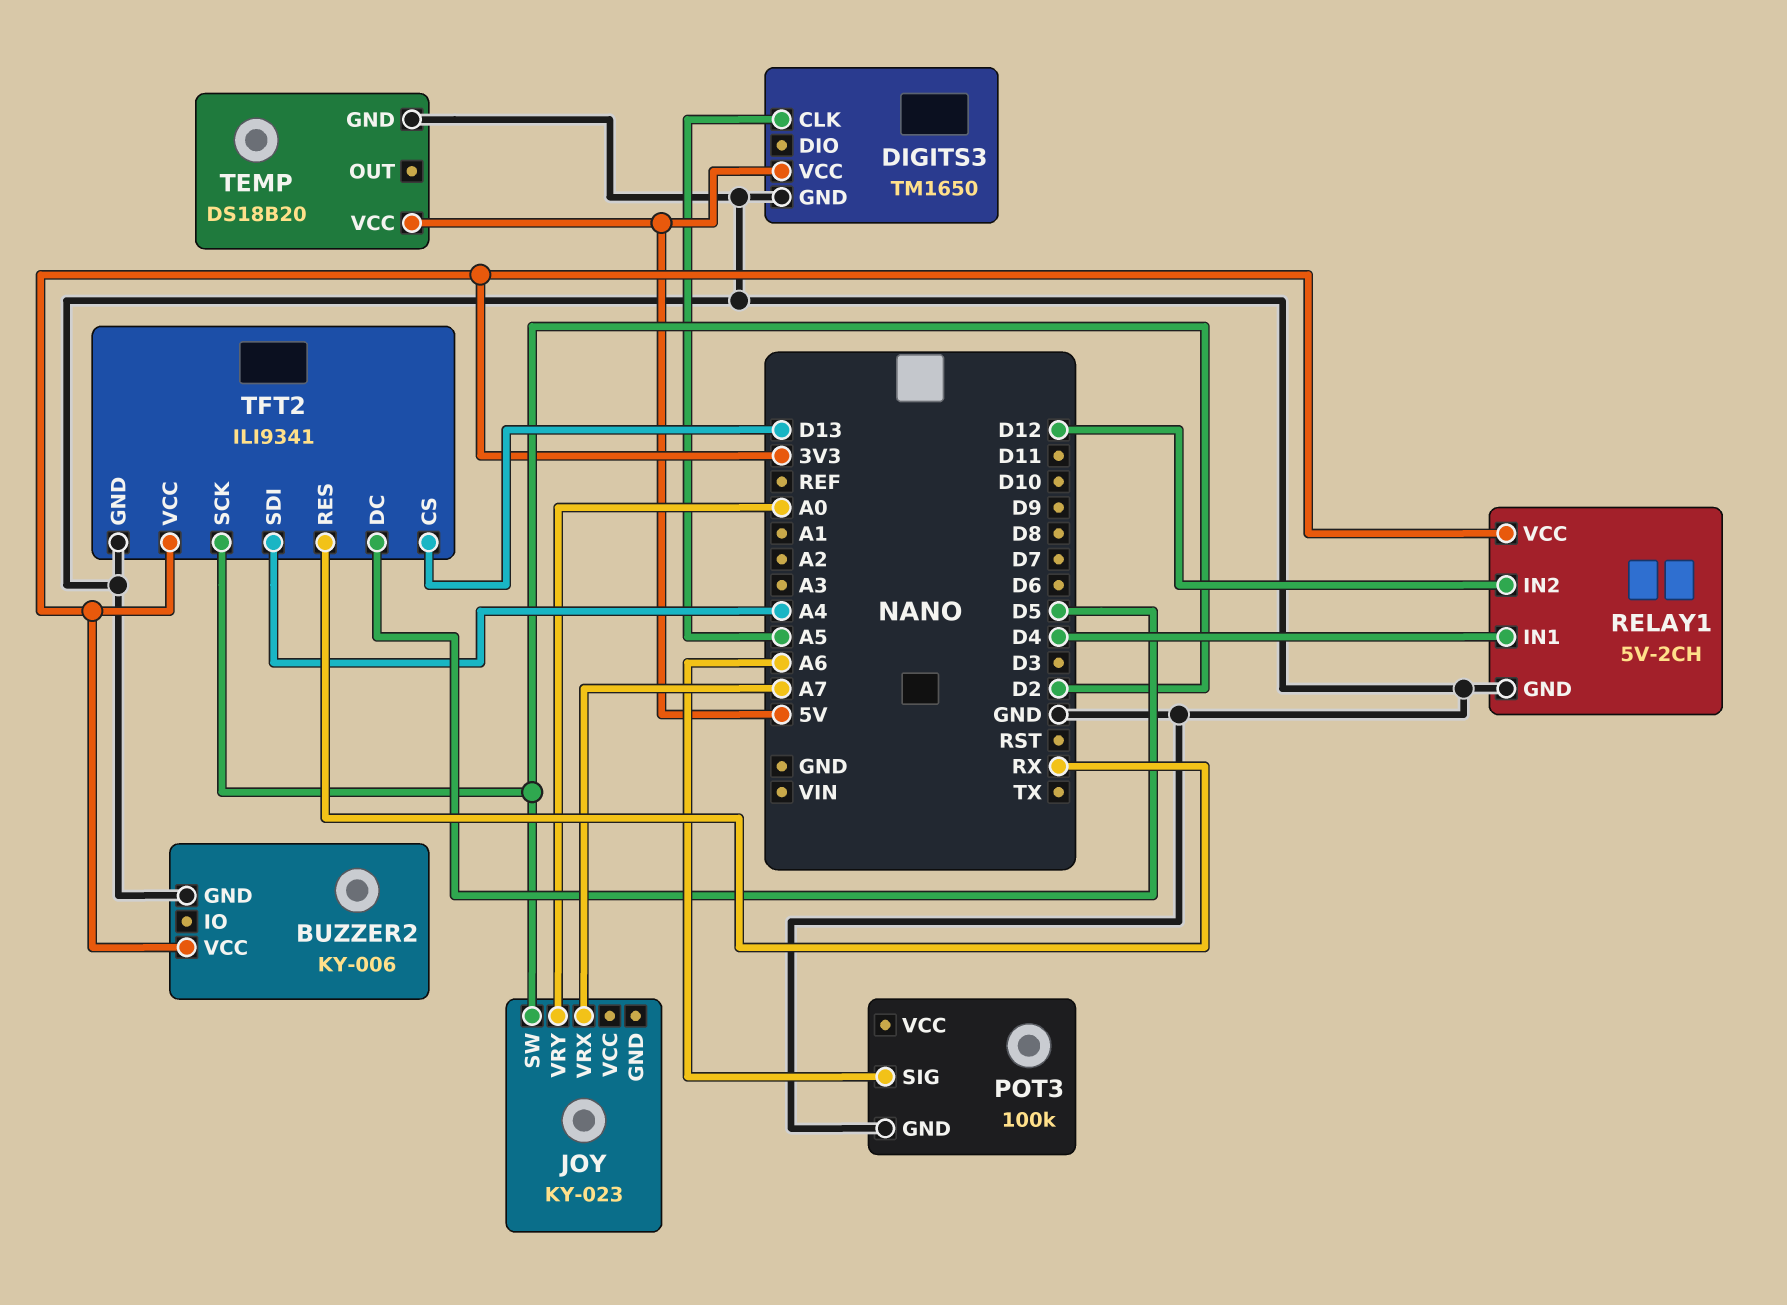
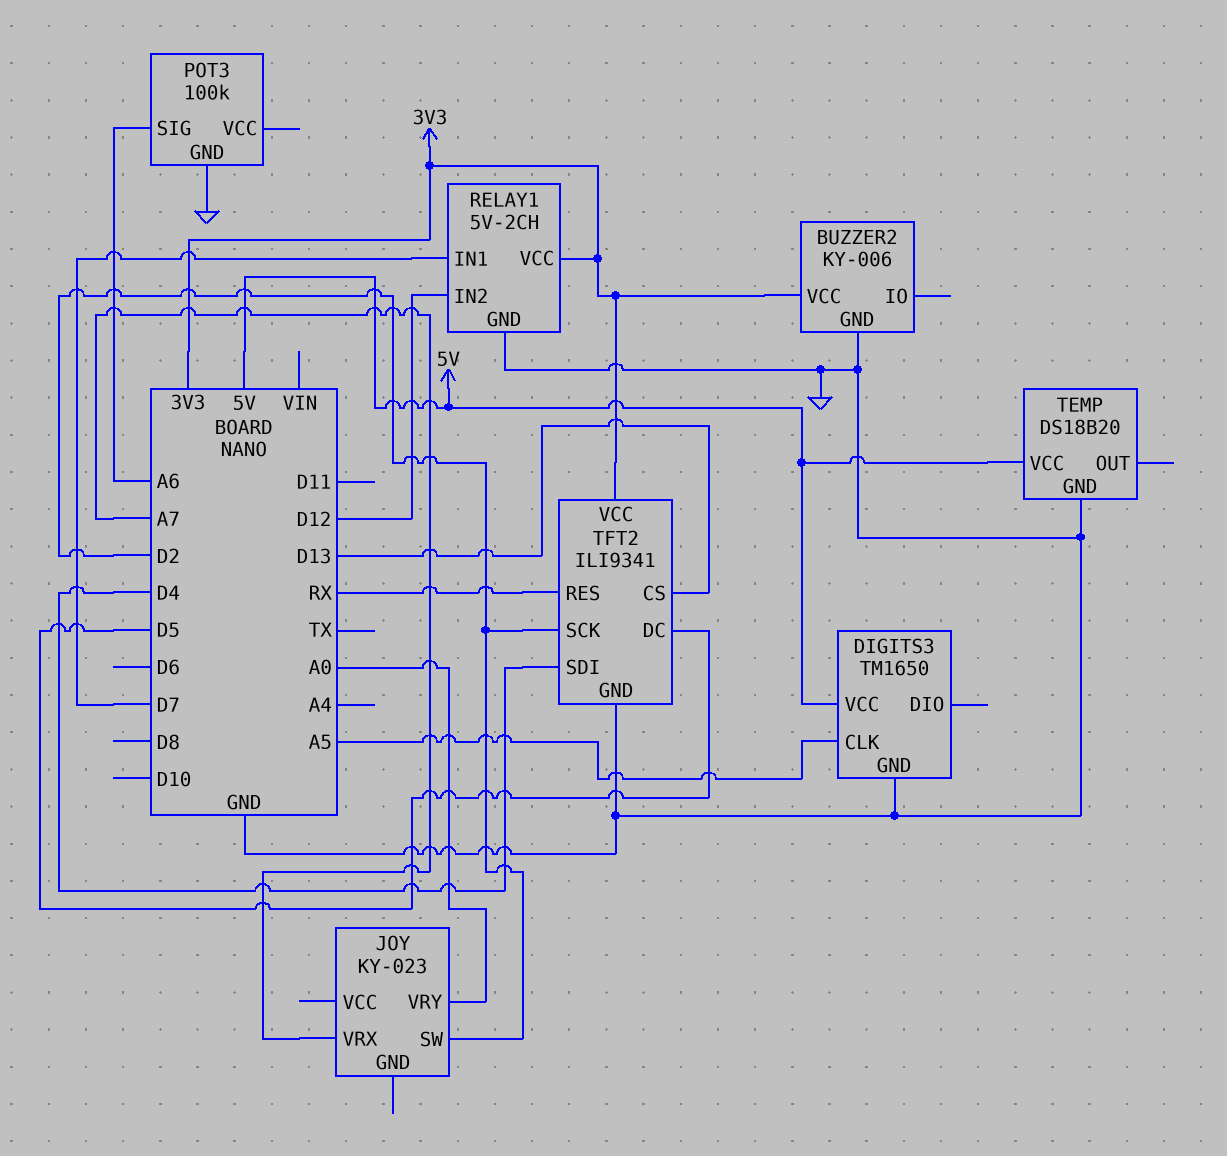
RELAY1 pin IN1: D4 -> D7
TFT2 pin SDI: A4 -> D4

